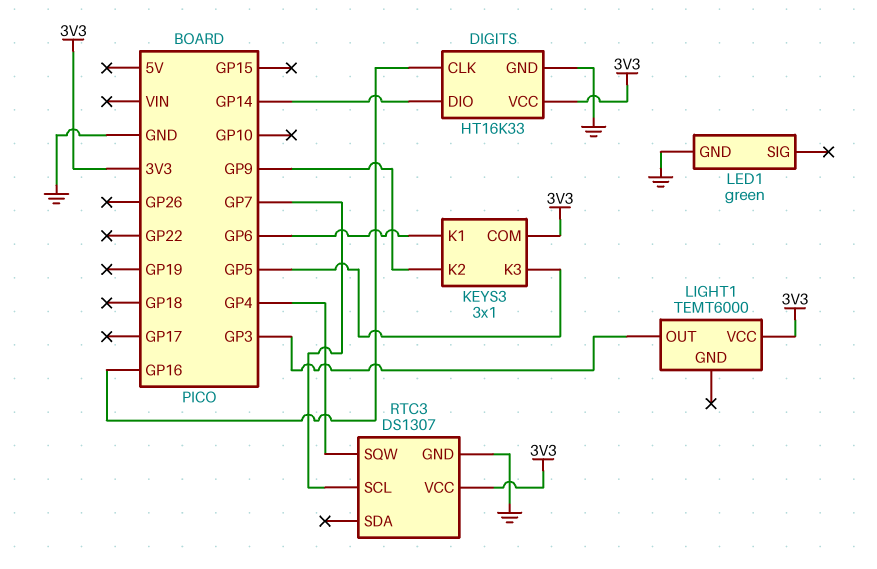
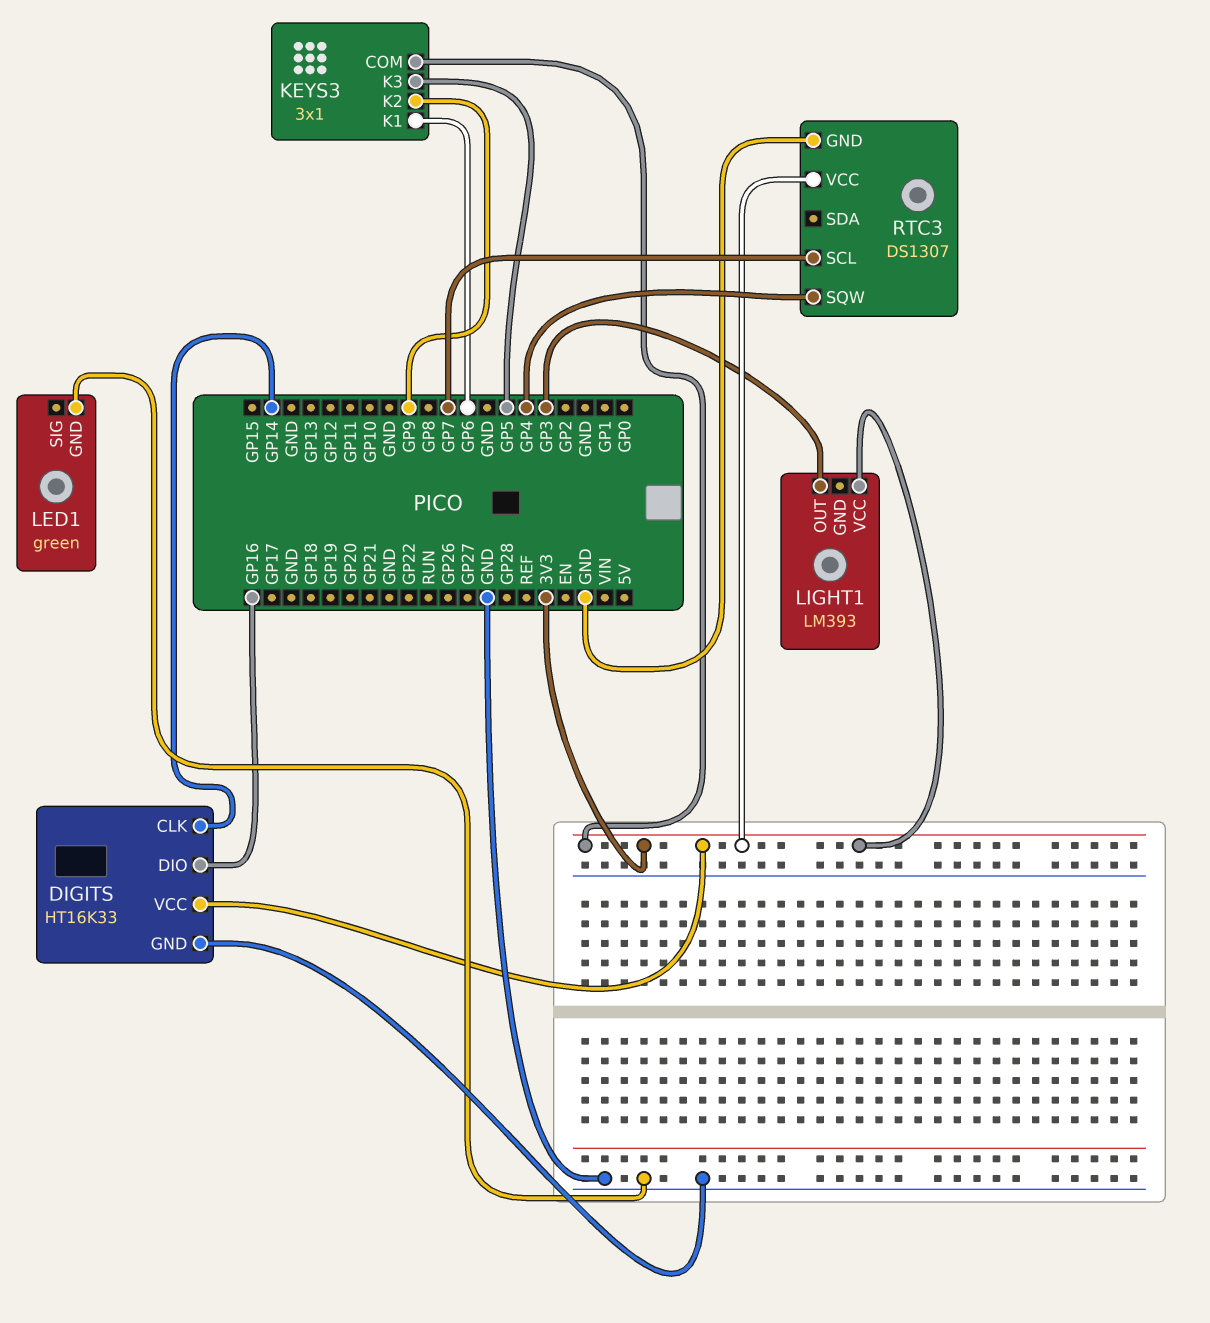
DIGITS pin CLK: GP16 -> GP14
DIGITS pin DIO: GP14 -> GP16
LIGHT1: TEMT6000 -> LM393

